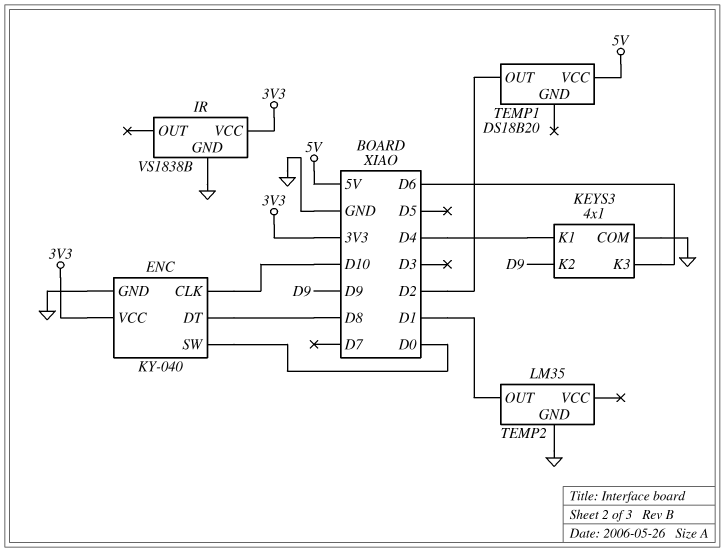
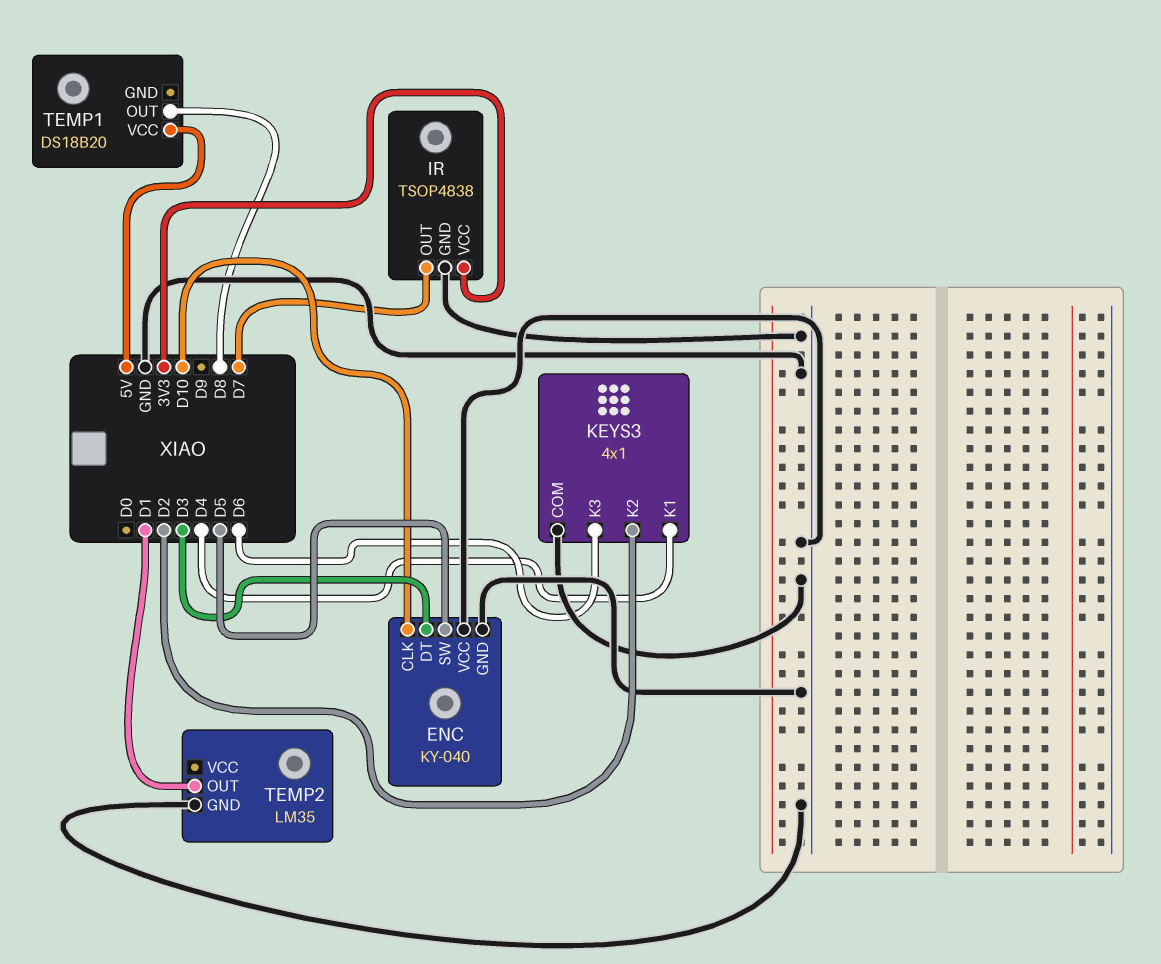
ENC pin DT: D8 -> D3
ENC pin SW: D0 -> D5
ENC pin VCC: 3V3 -> GND
IR: VS1838B -> TSOP4838
IR pin OUT: none -> D7
KEYS3 pin K2: D9 -> D2
TEMP1 pin OUT: D2 -> D8

